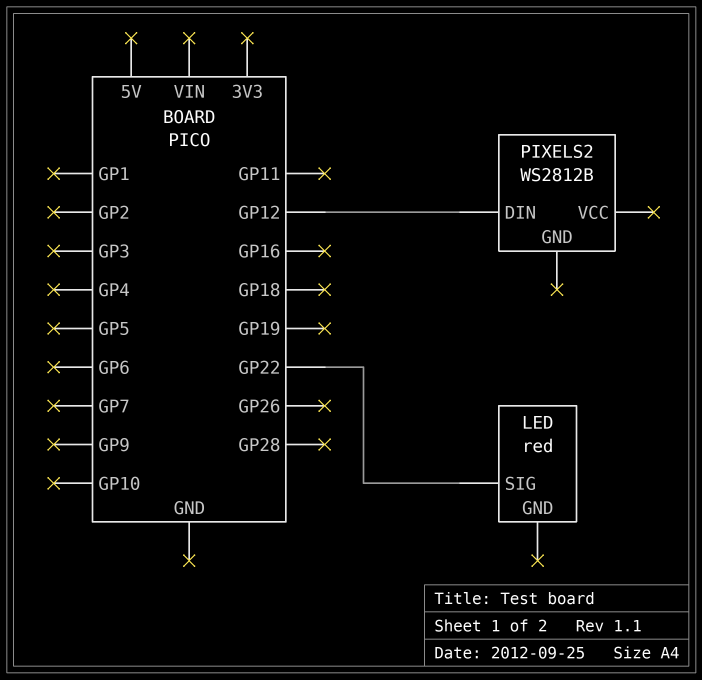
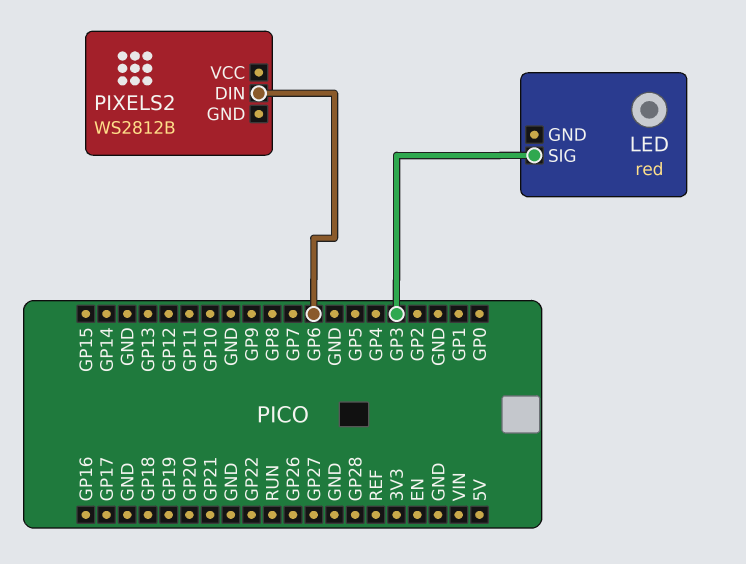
LED pin SIG: GP22 -> GP3
PIXELS2 pin DIN: GP12 -> GP6

